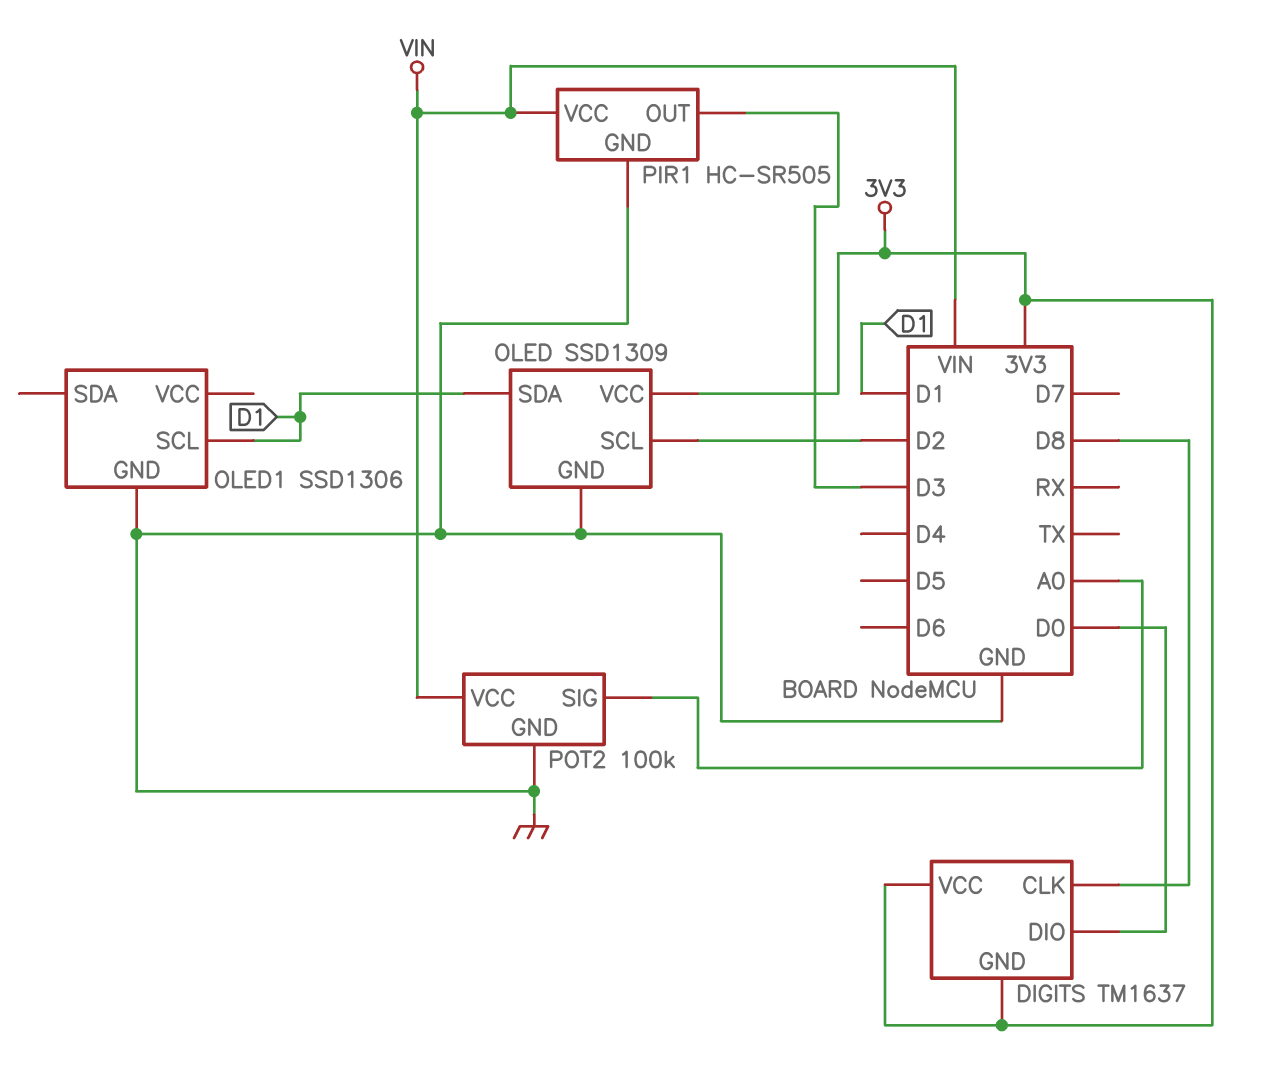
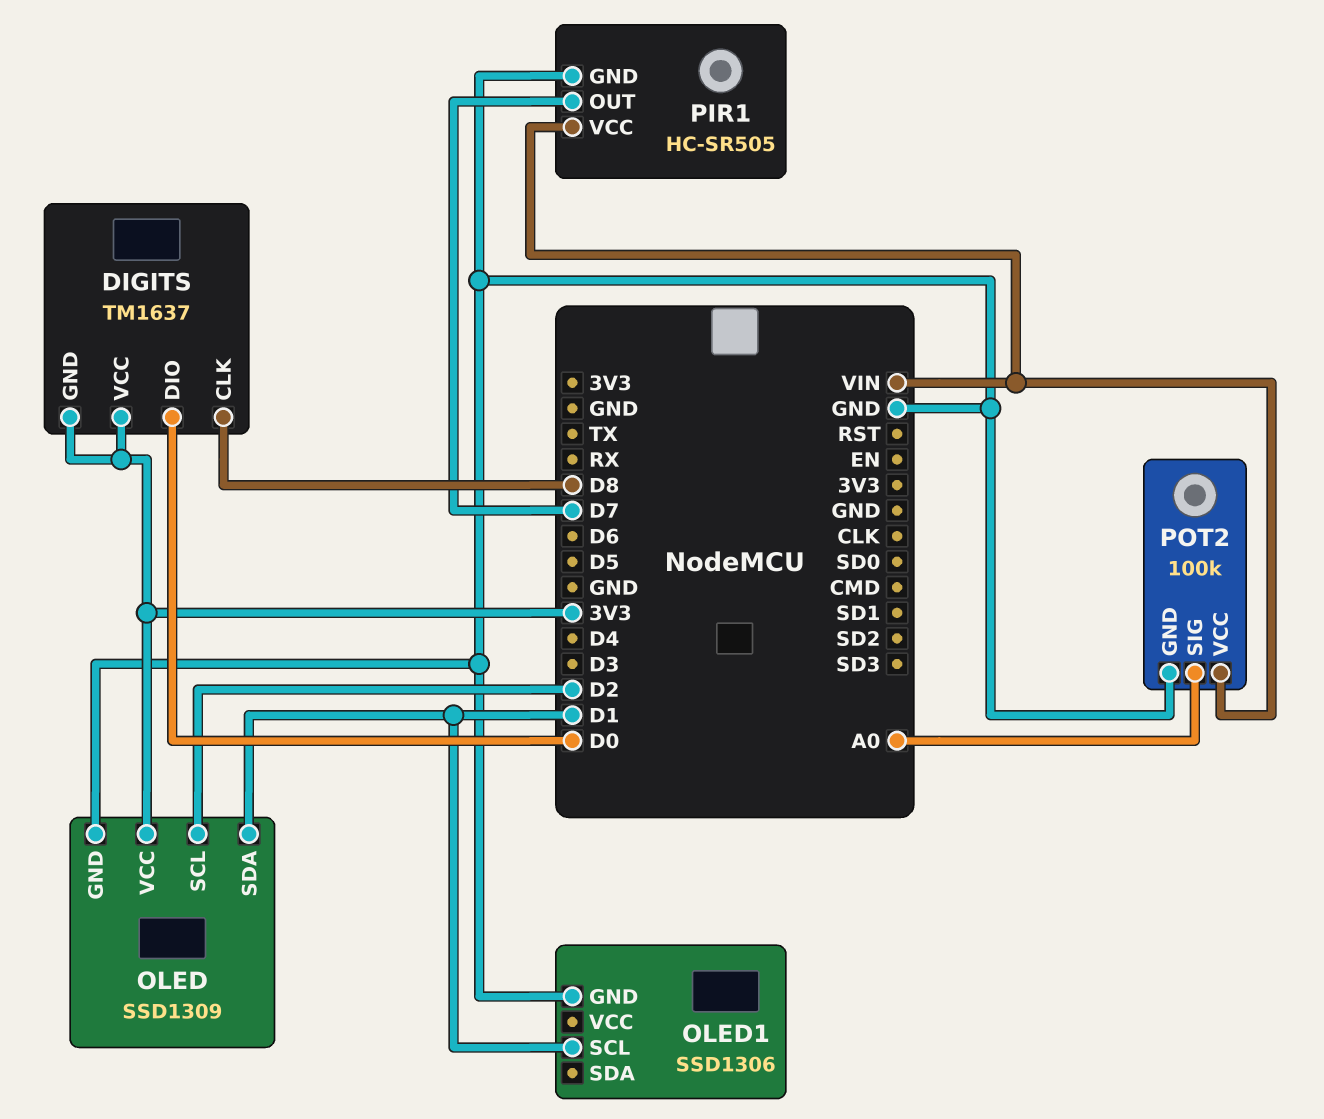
PIR1 pin OUT: D3 -> D7

